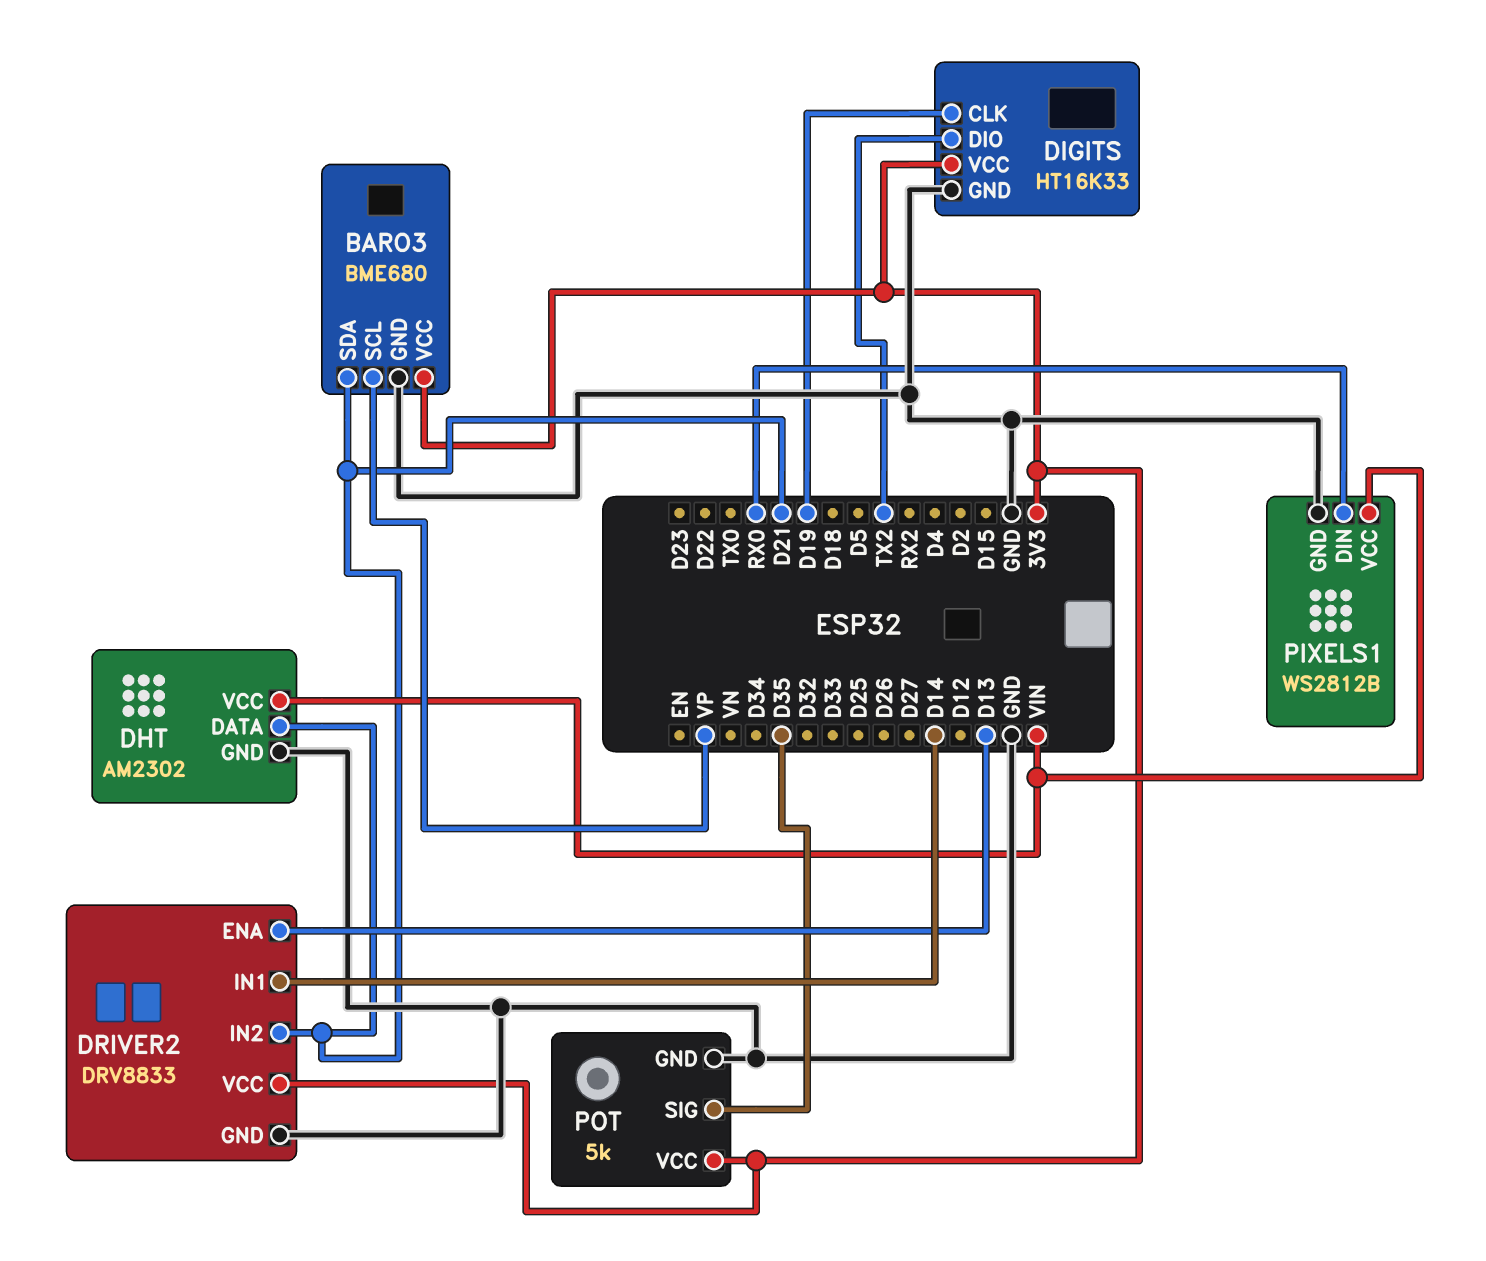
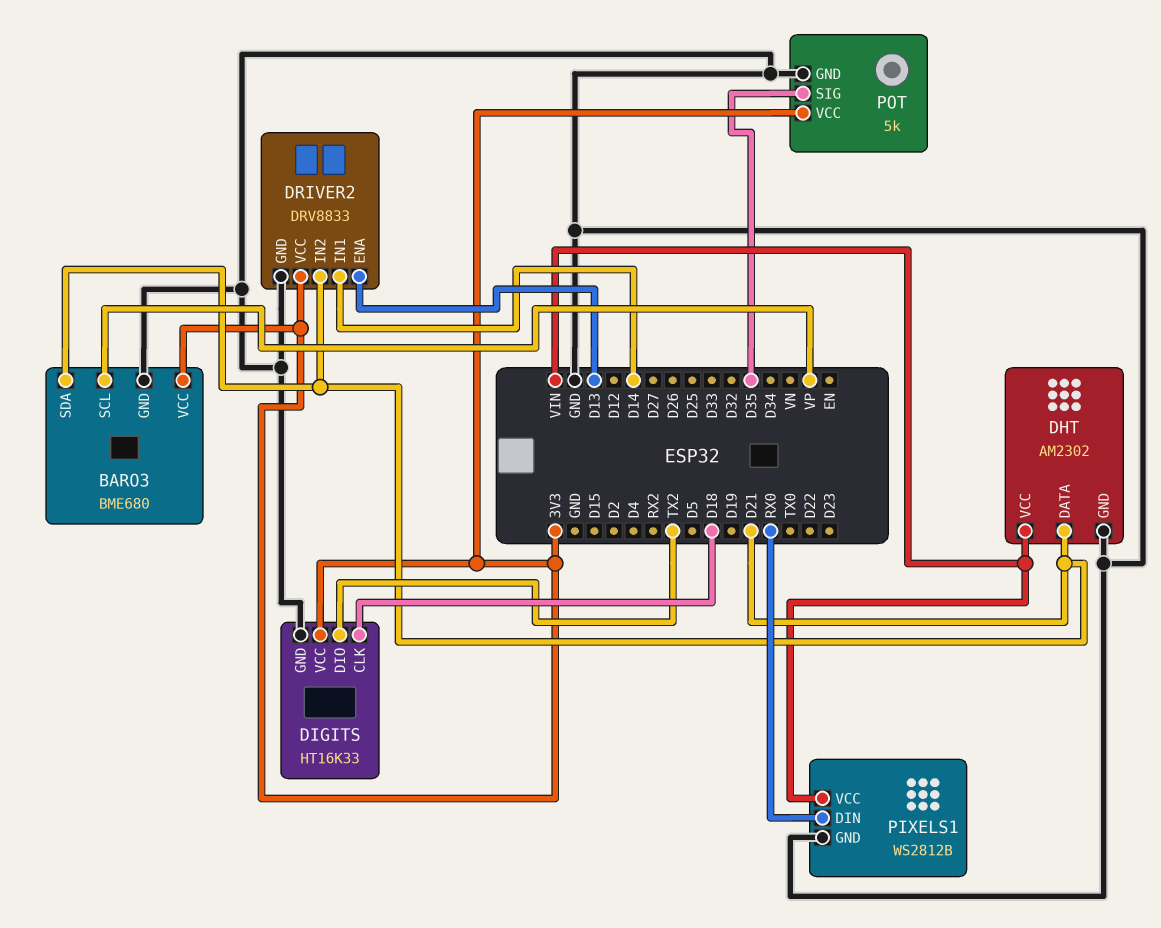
DIGITS pin CLK: D19 -> D18

